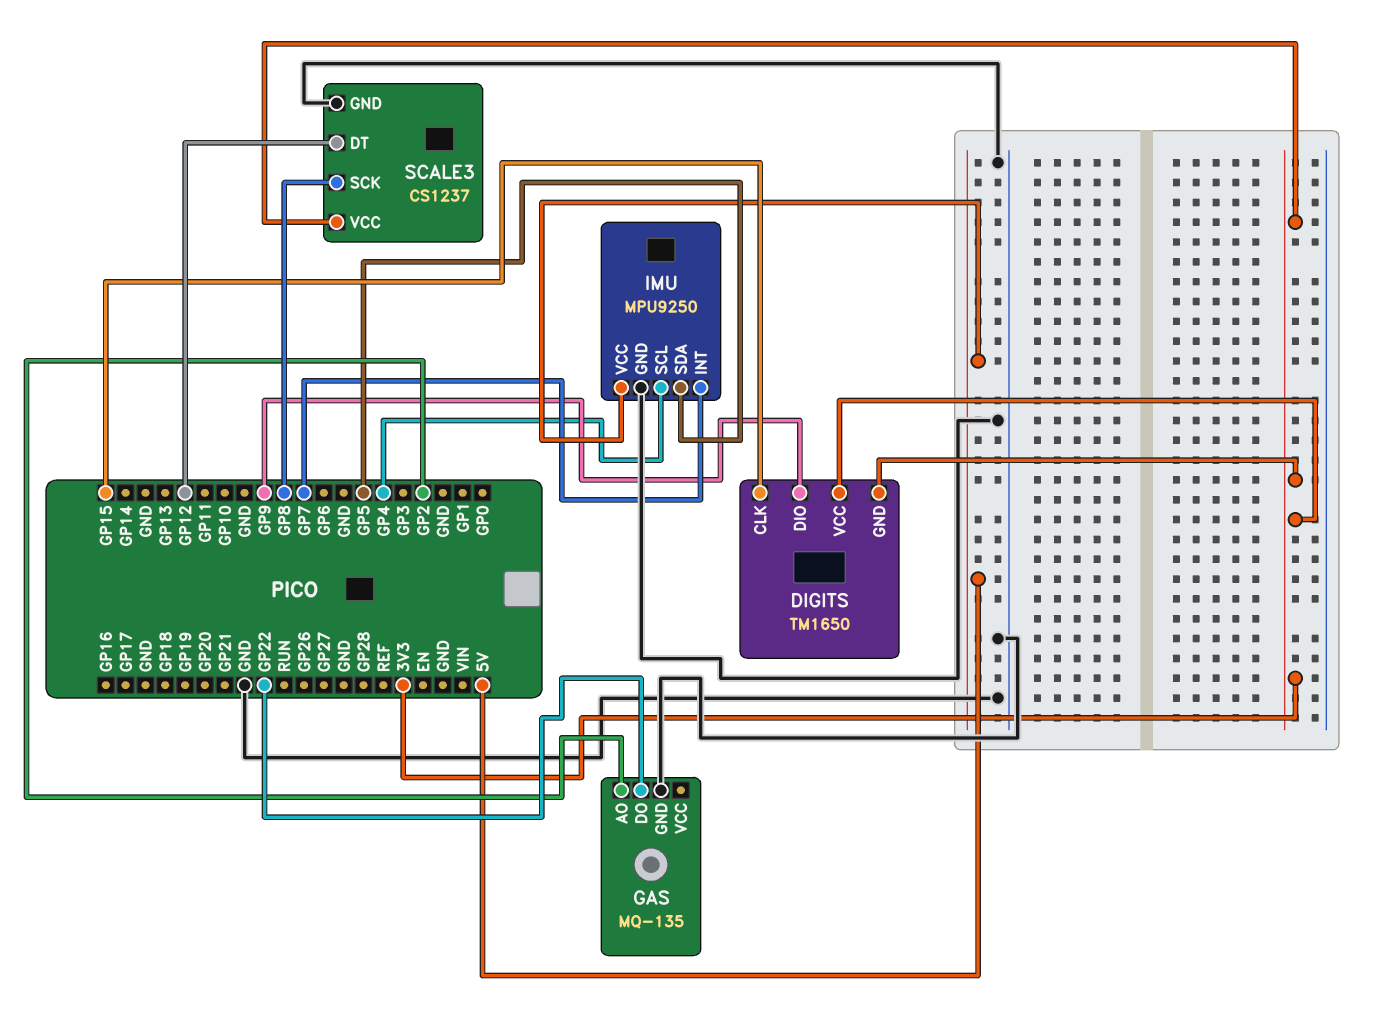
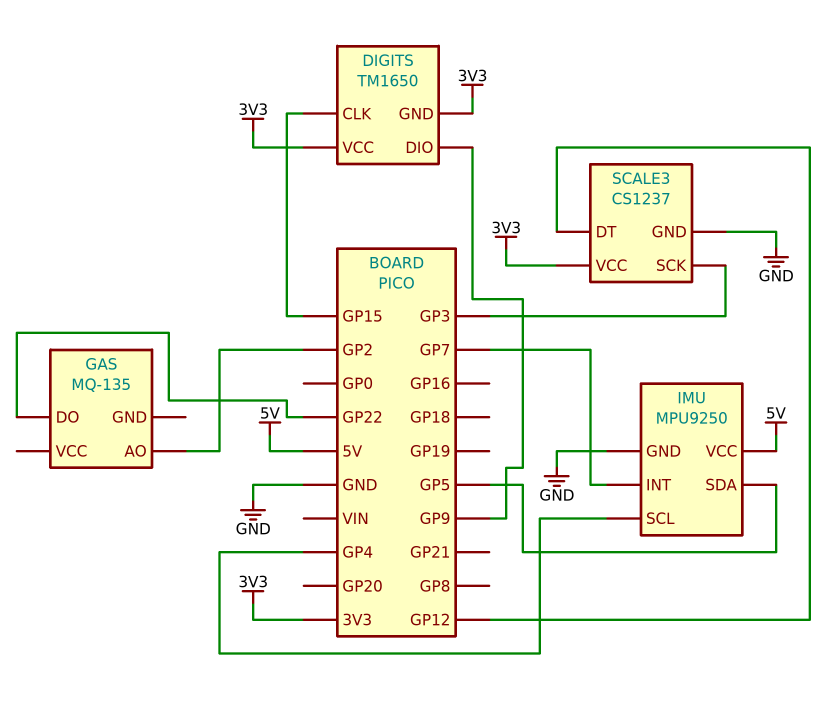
GAS pin GND: GND -> none
SCALE3 pin SCK: GP8 -> GP3

